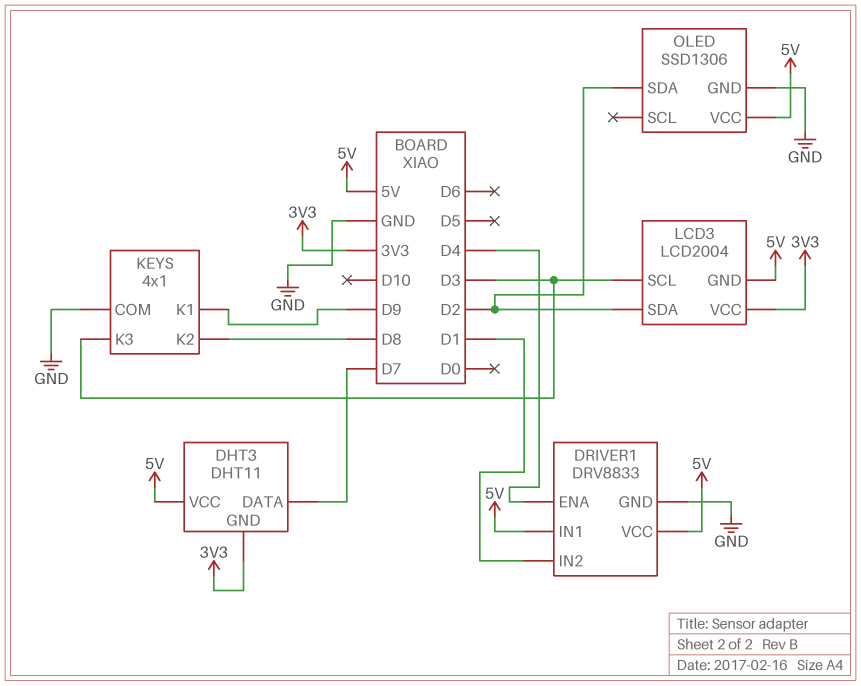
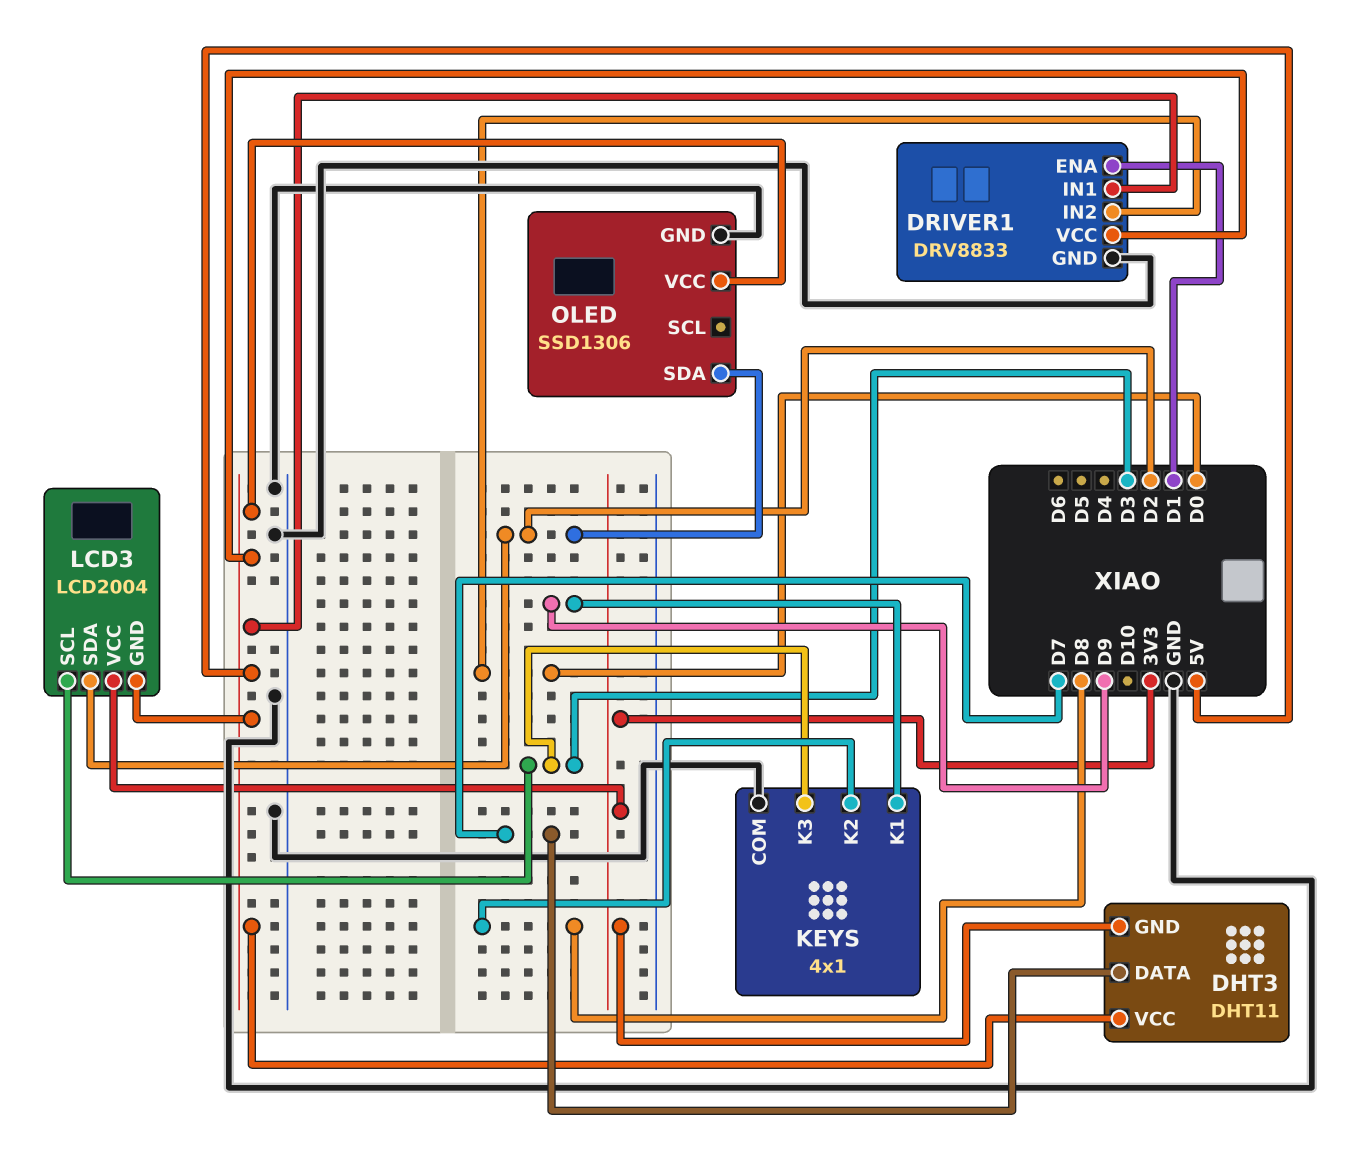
DRIVER1 pin ENA: D4 -> D1
DRIVER1 pin IN2: D1 -> D0

